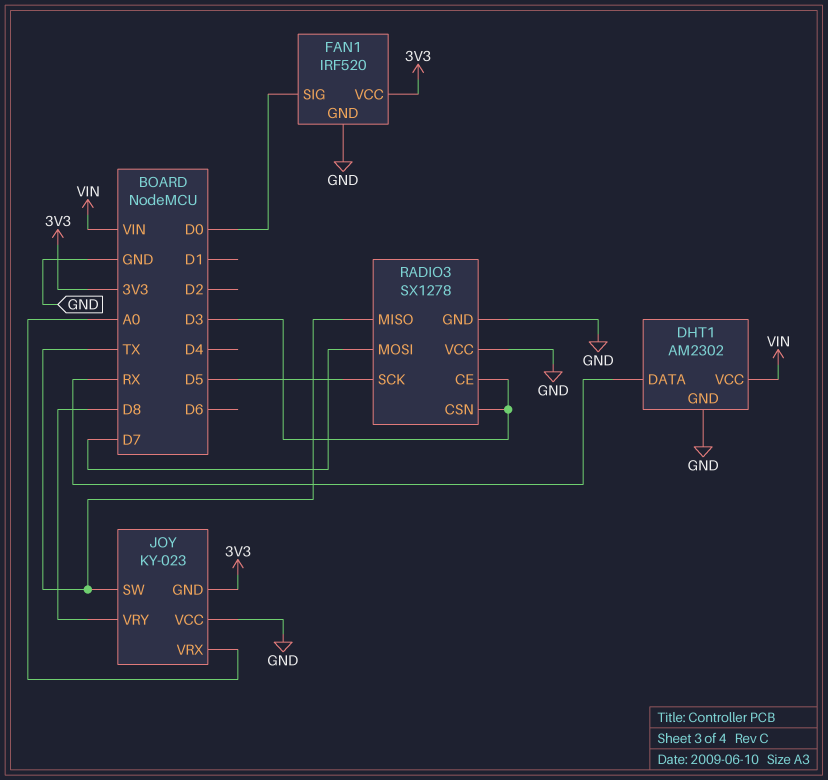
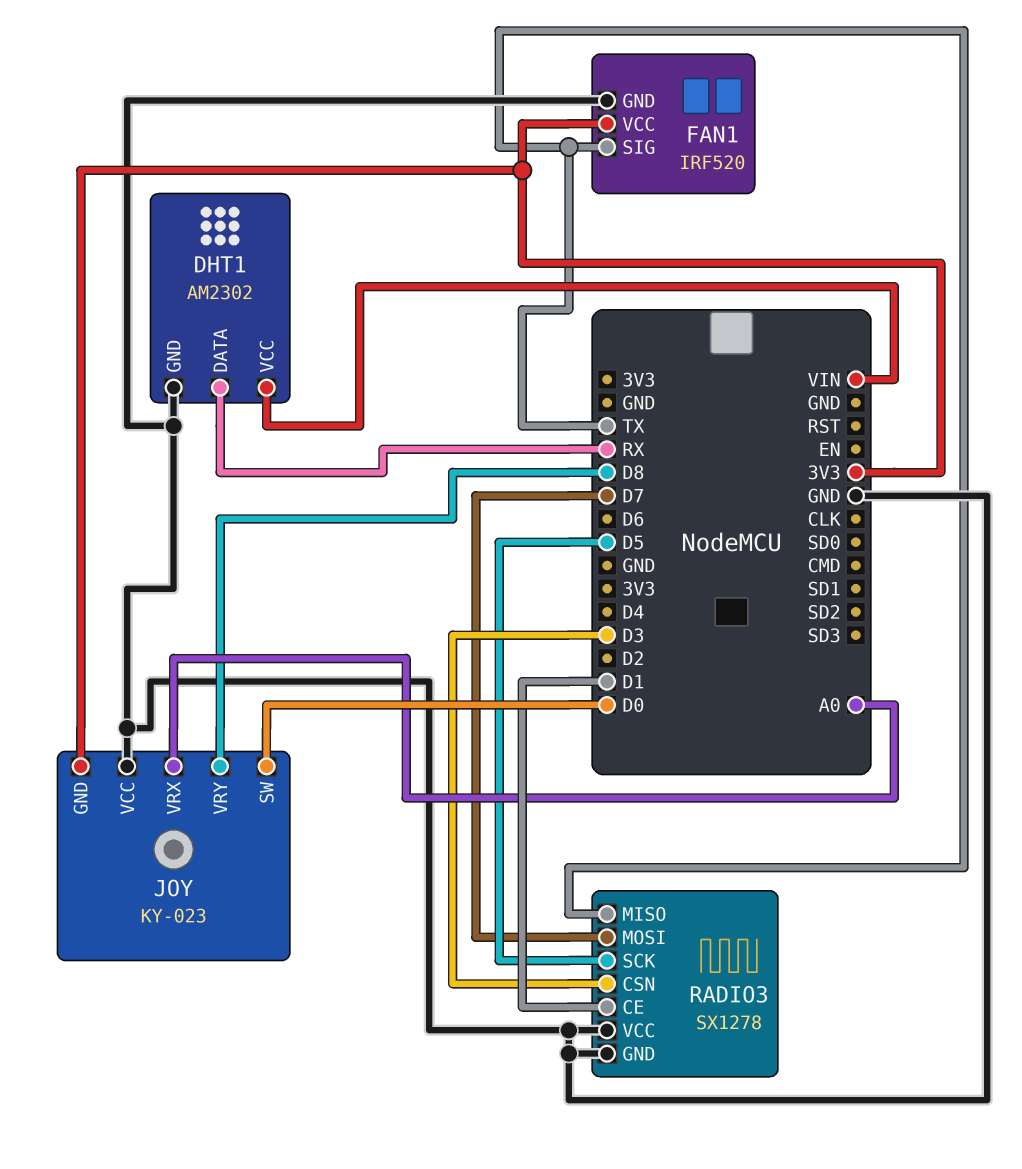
FAN1 pin SIG: D0 -> TX
JOY pin SW: TX -> D0
RADIO3 pin CE: D3 -> D1

